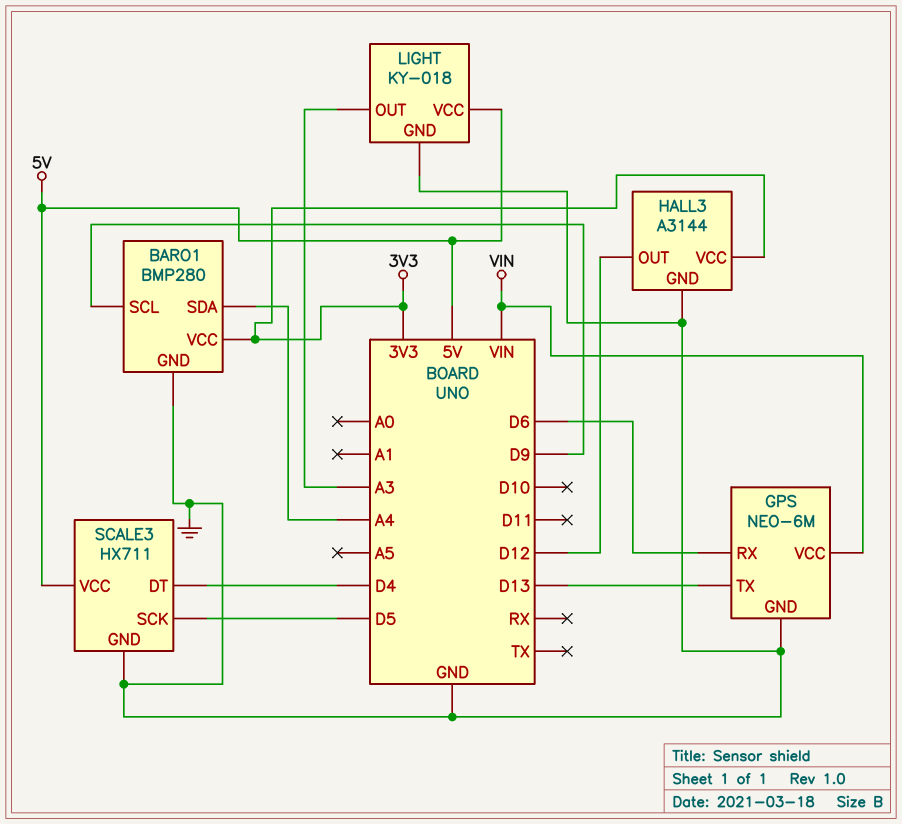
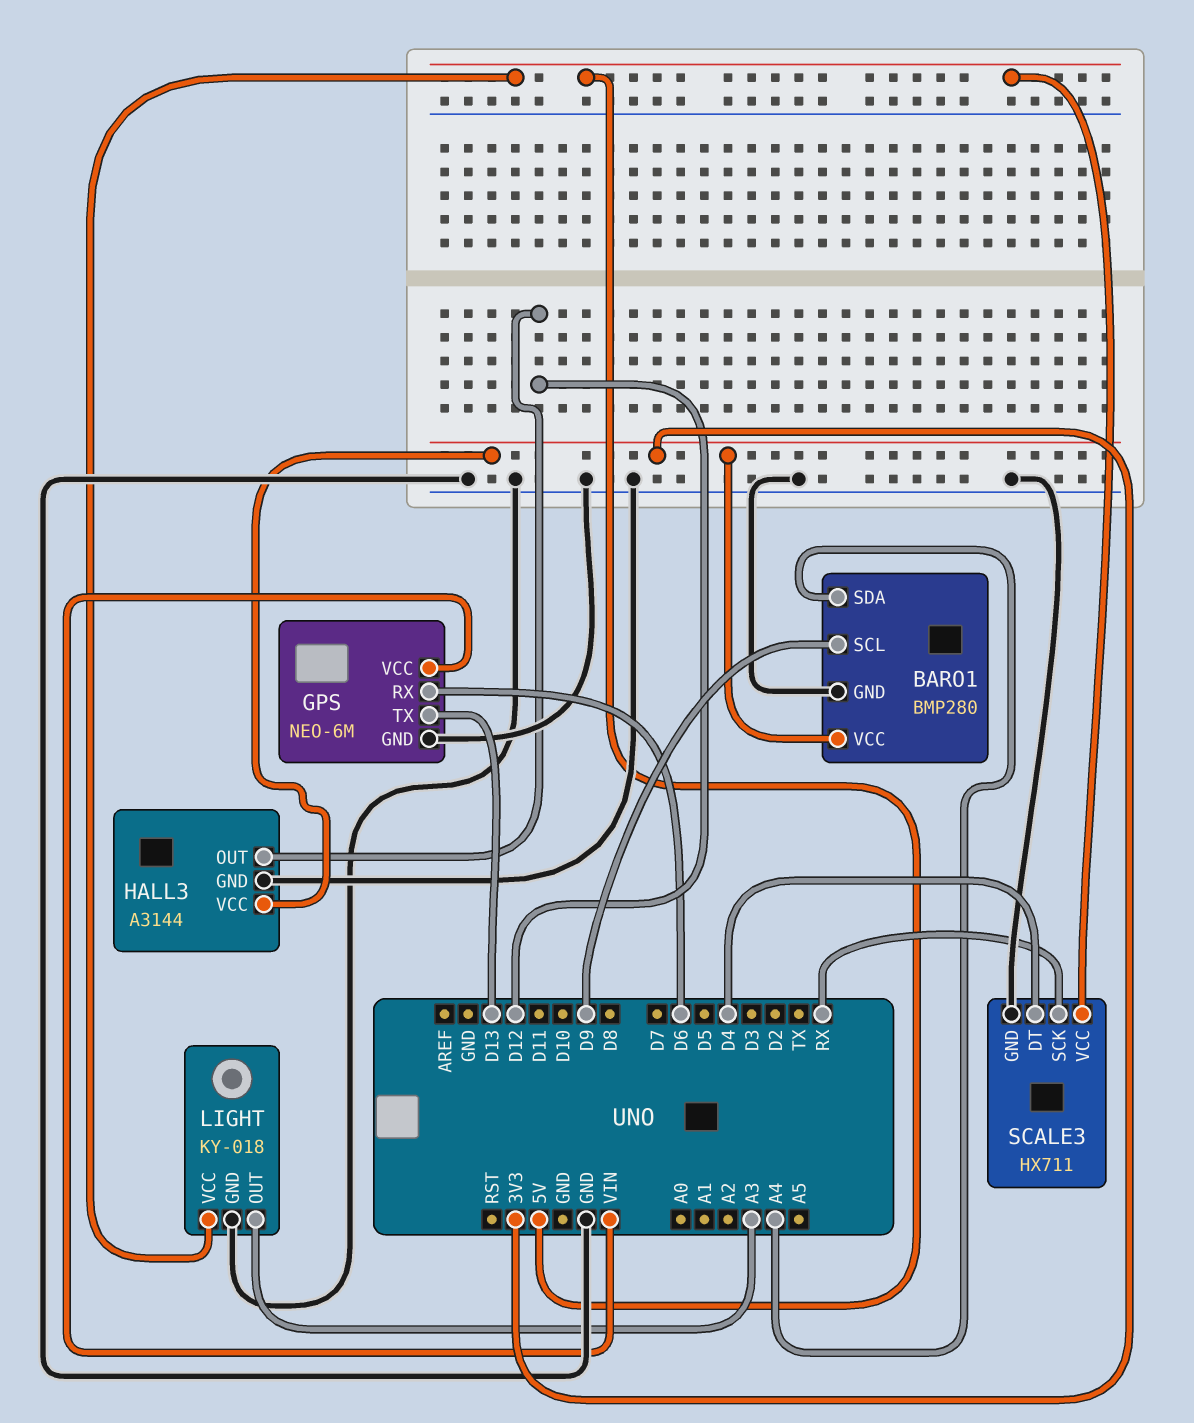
SCALE3 pin SCK: D5 -> RX

